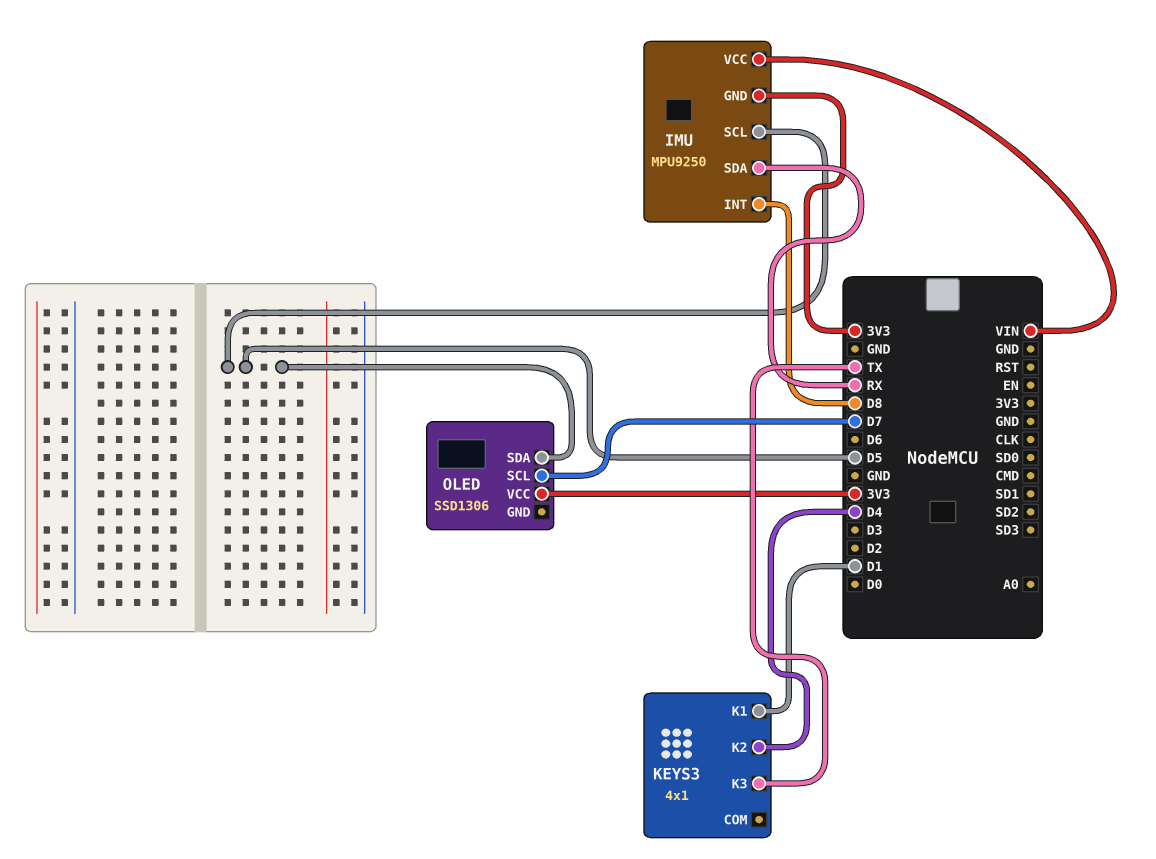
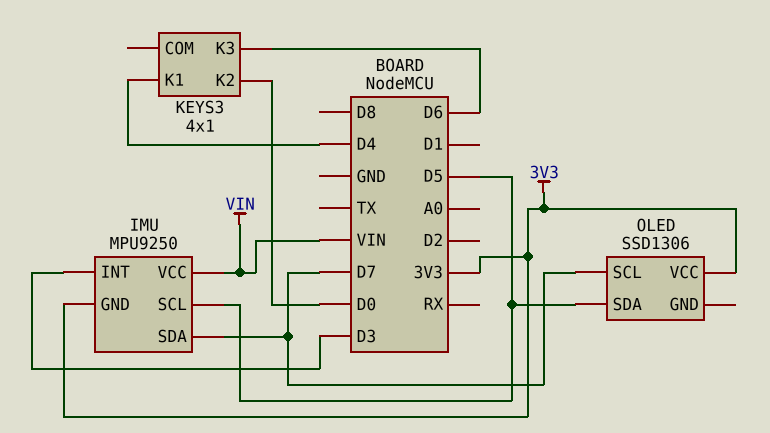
IMU pin INT: D8 -> D3
IMU pin SDA: RX -> D7
KEYS3 pin K1: D1 -> D4
KEYS3 pin K2: D4 -> D0
KEYS3 pin K3: TX -> D6

